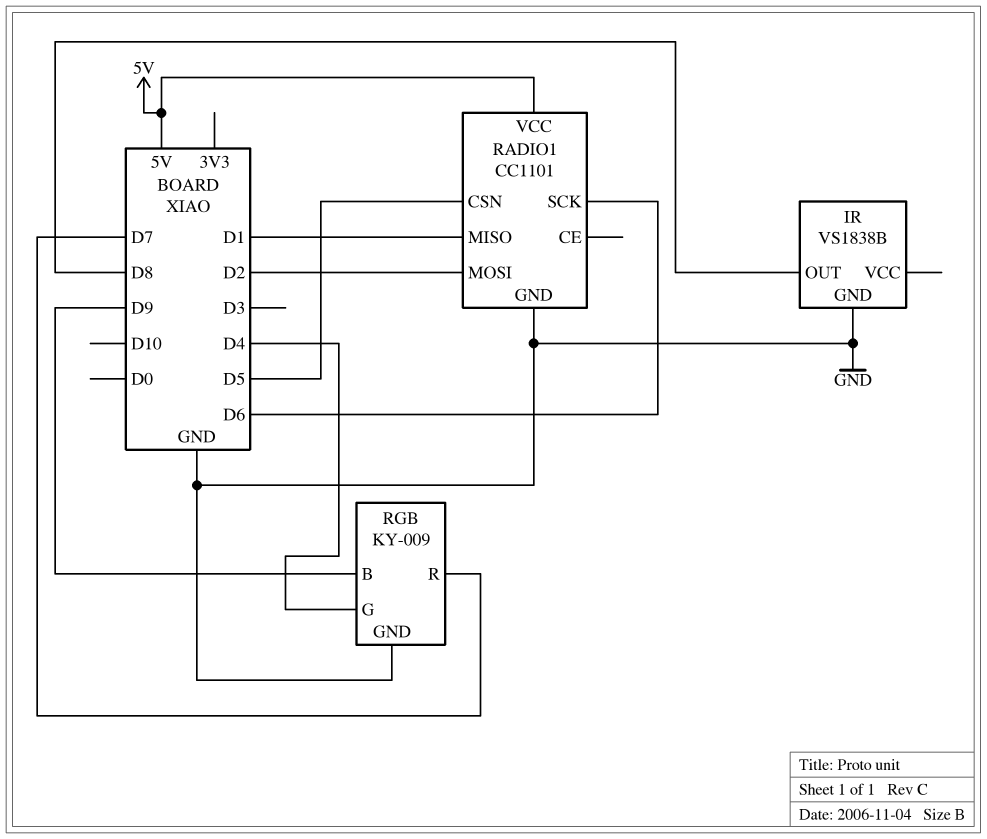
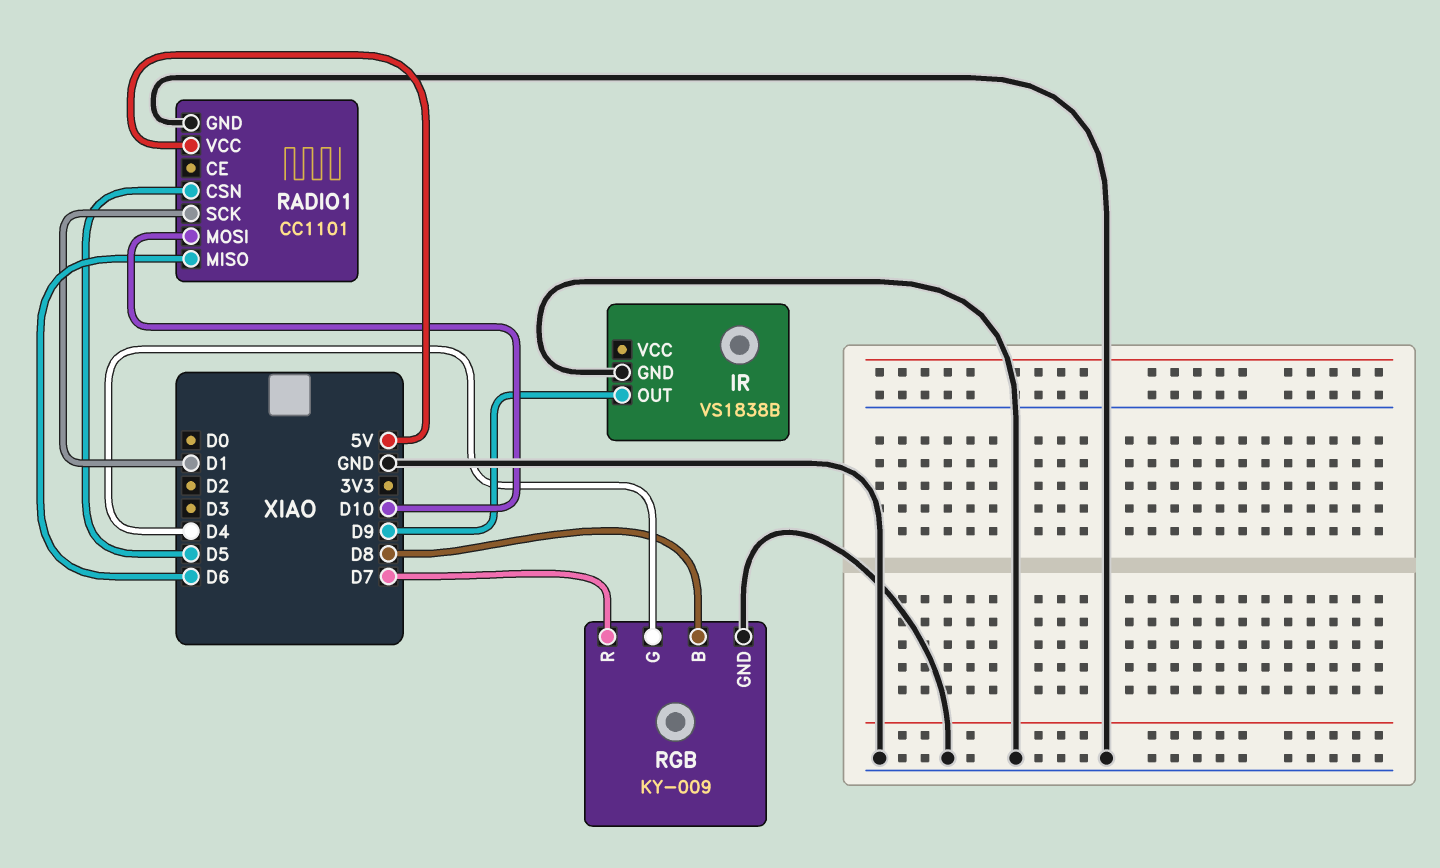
IR pin OUT: D8 -> D9
RADIO1 pin MISO: D1 -> D6
RADIO1 pin MOSI: D2 -> D10
RADIO1 pin SCK: D6 -> D1
RGB pin B: D9 -> D8

